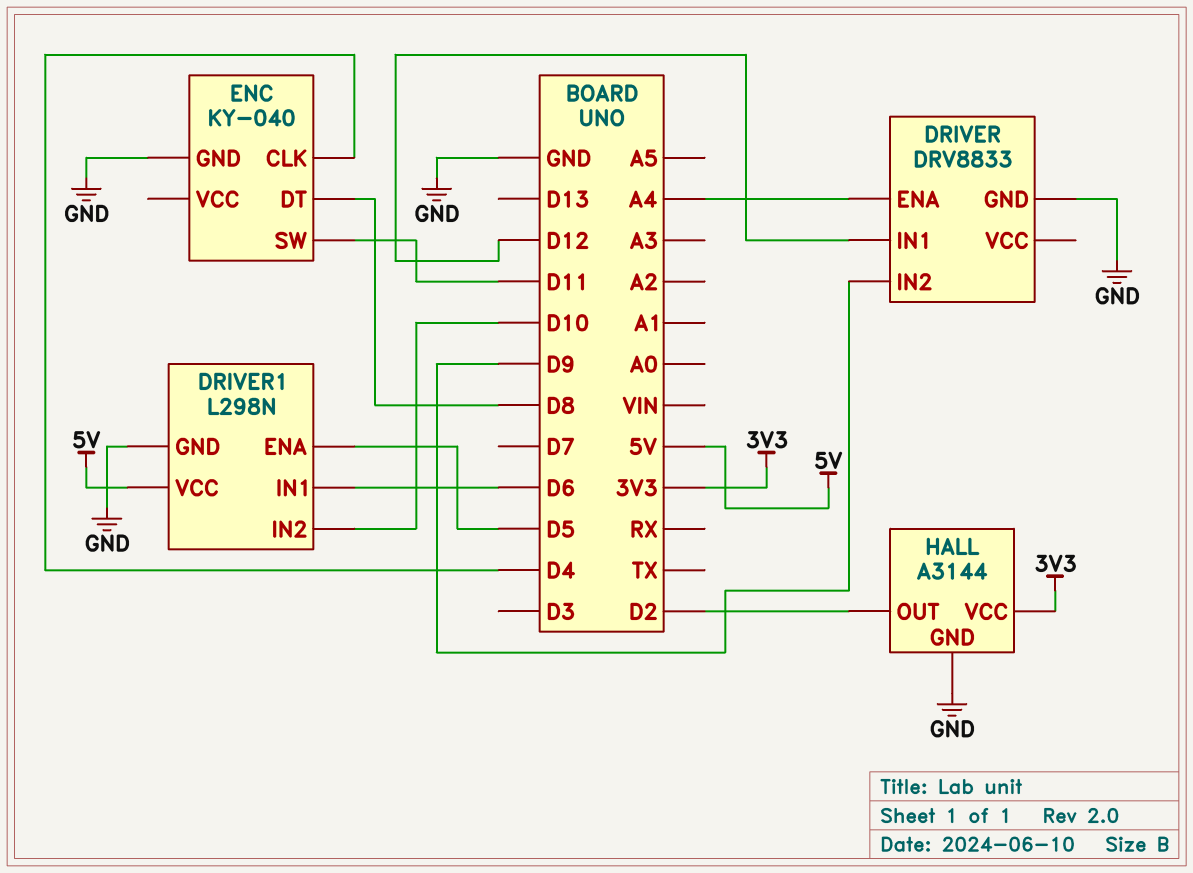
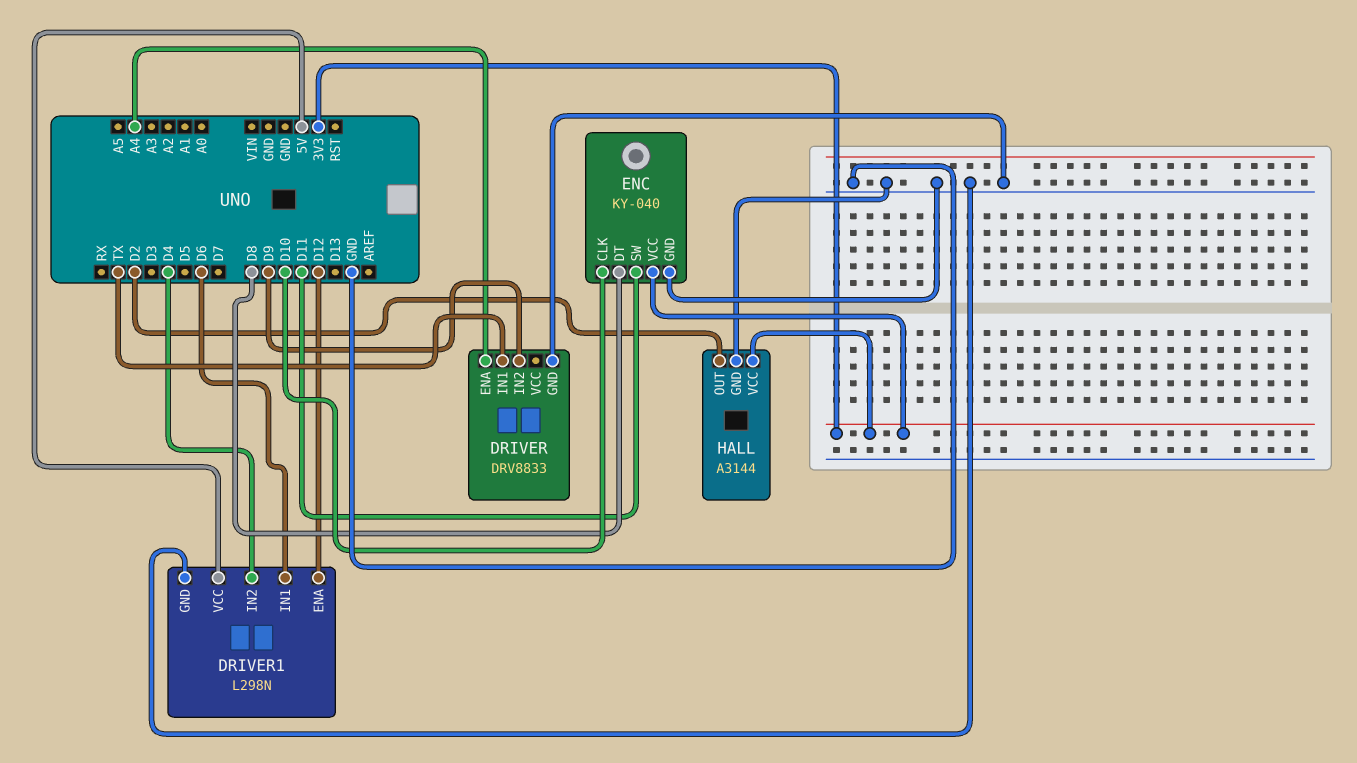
DRIVER pin IN1: D12 -> TX
DRIVER1 pin ENA: D5 -> D12
DRIVER1 pin IN2: D10 -> D4
ENC pin CLK: D4 -> D10
ENC pin VCC: none -> 3V3

